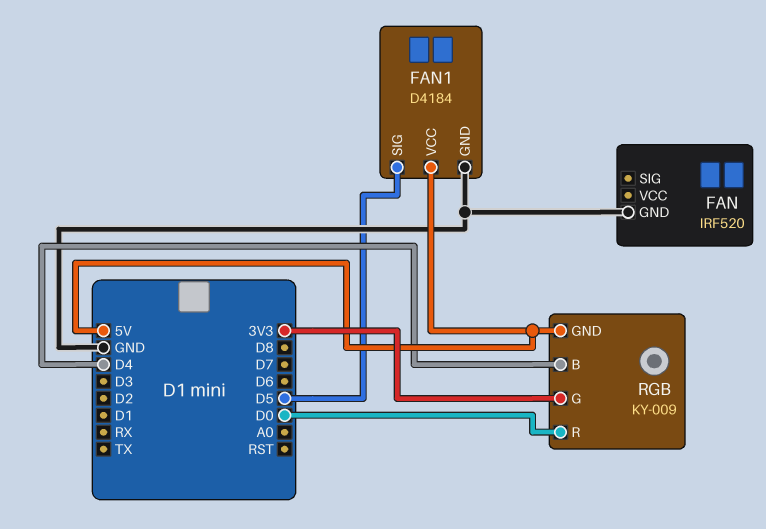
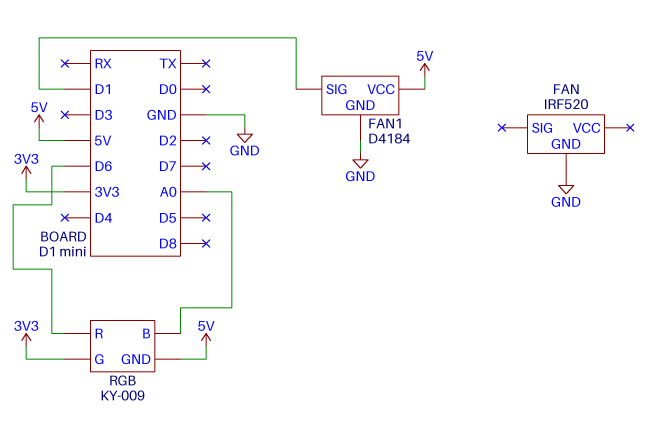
FAN1 pin SIG: D5 -> D1
RGB pin B: D4 -> A0
RGB pin R: D0 -> D6

